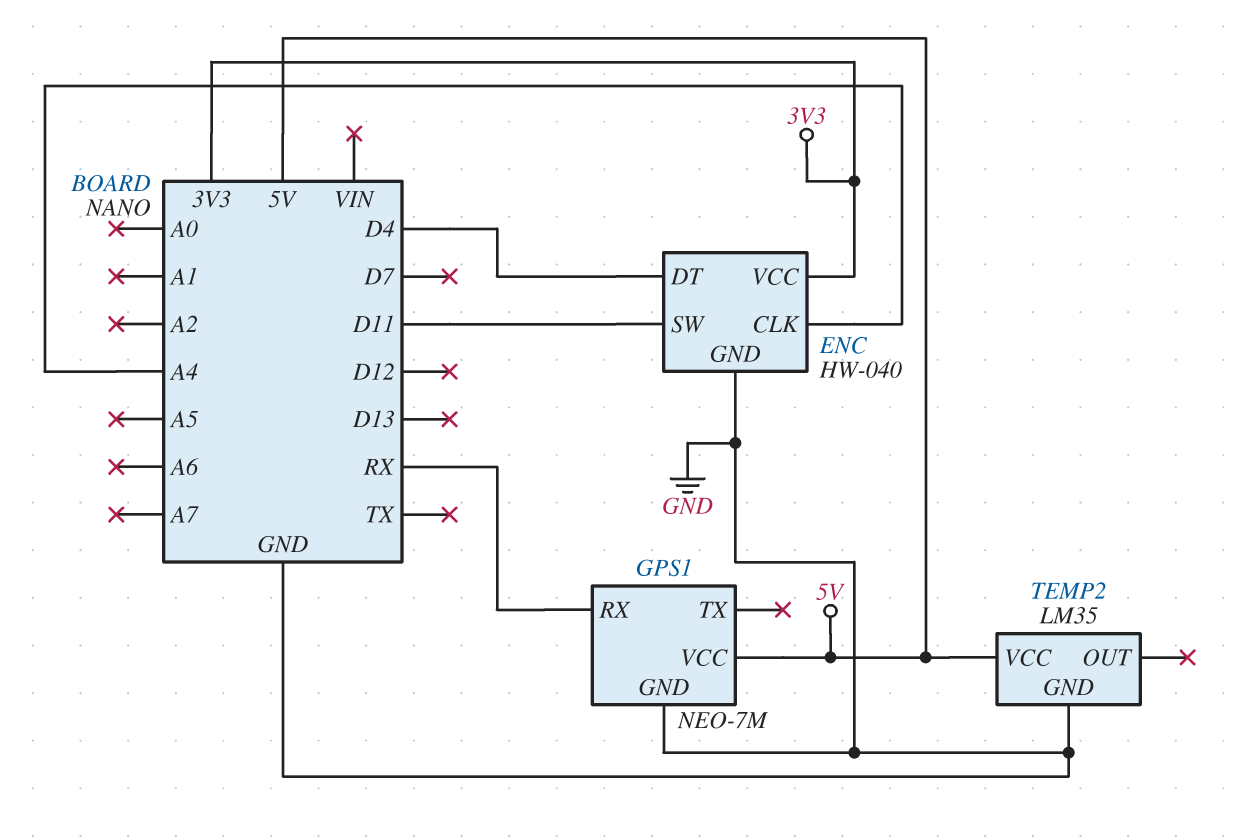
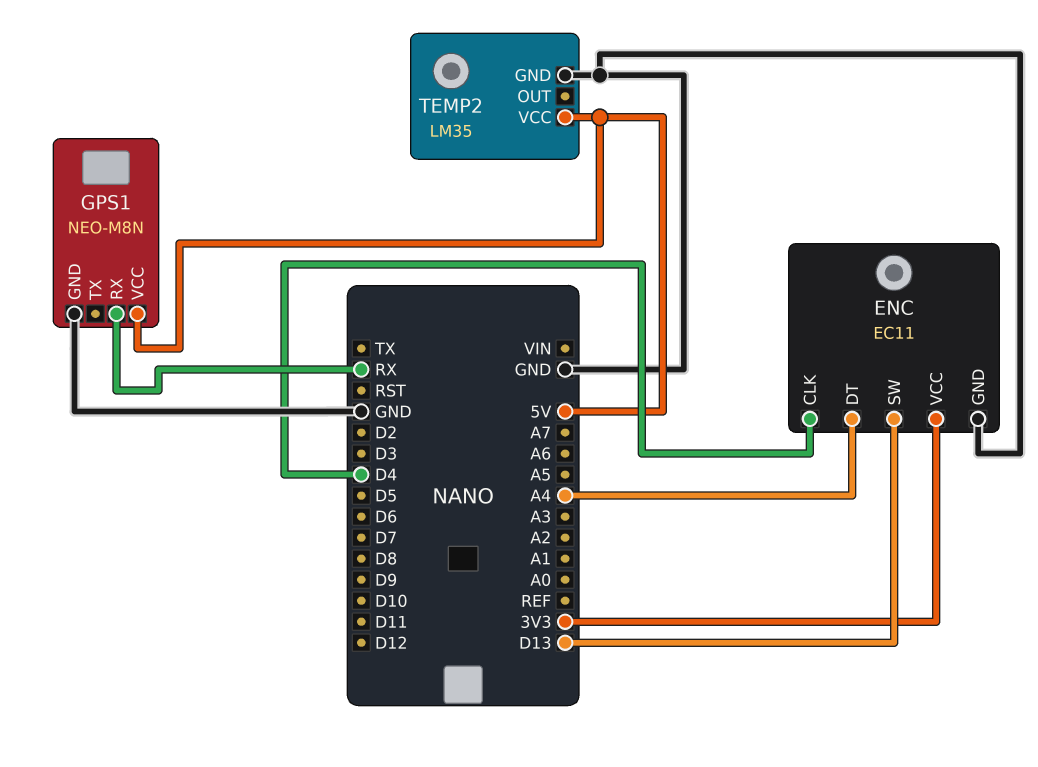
ENC: HW-040 -> EC11
ENC pin CLK: A4 -> D4
ENC pin DT: D4 -> A4
ENC pin SW: D11 -> D13
GPS1: NEO-7M -> NEO-M8N

